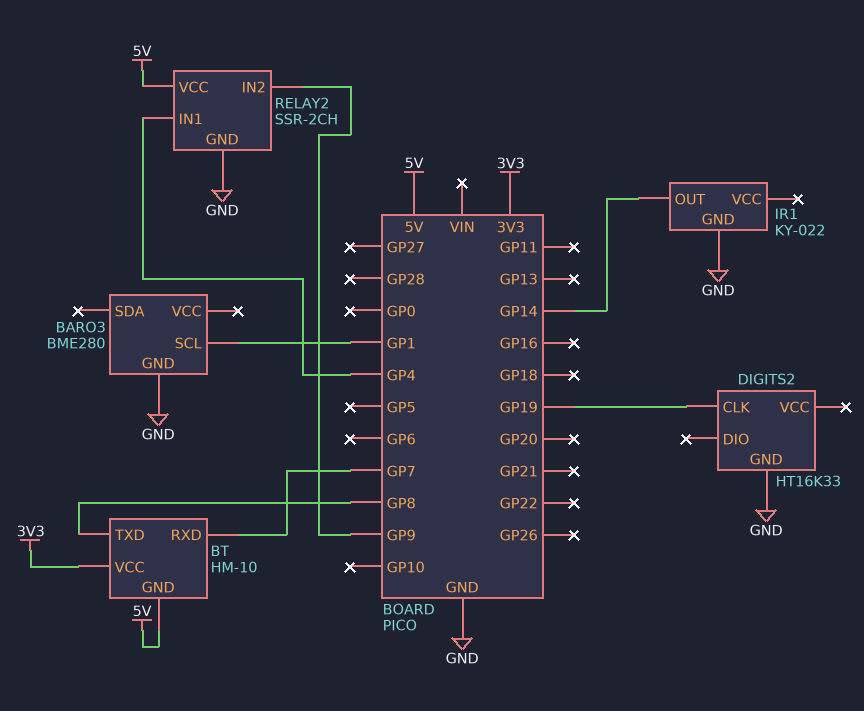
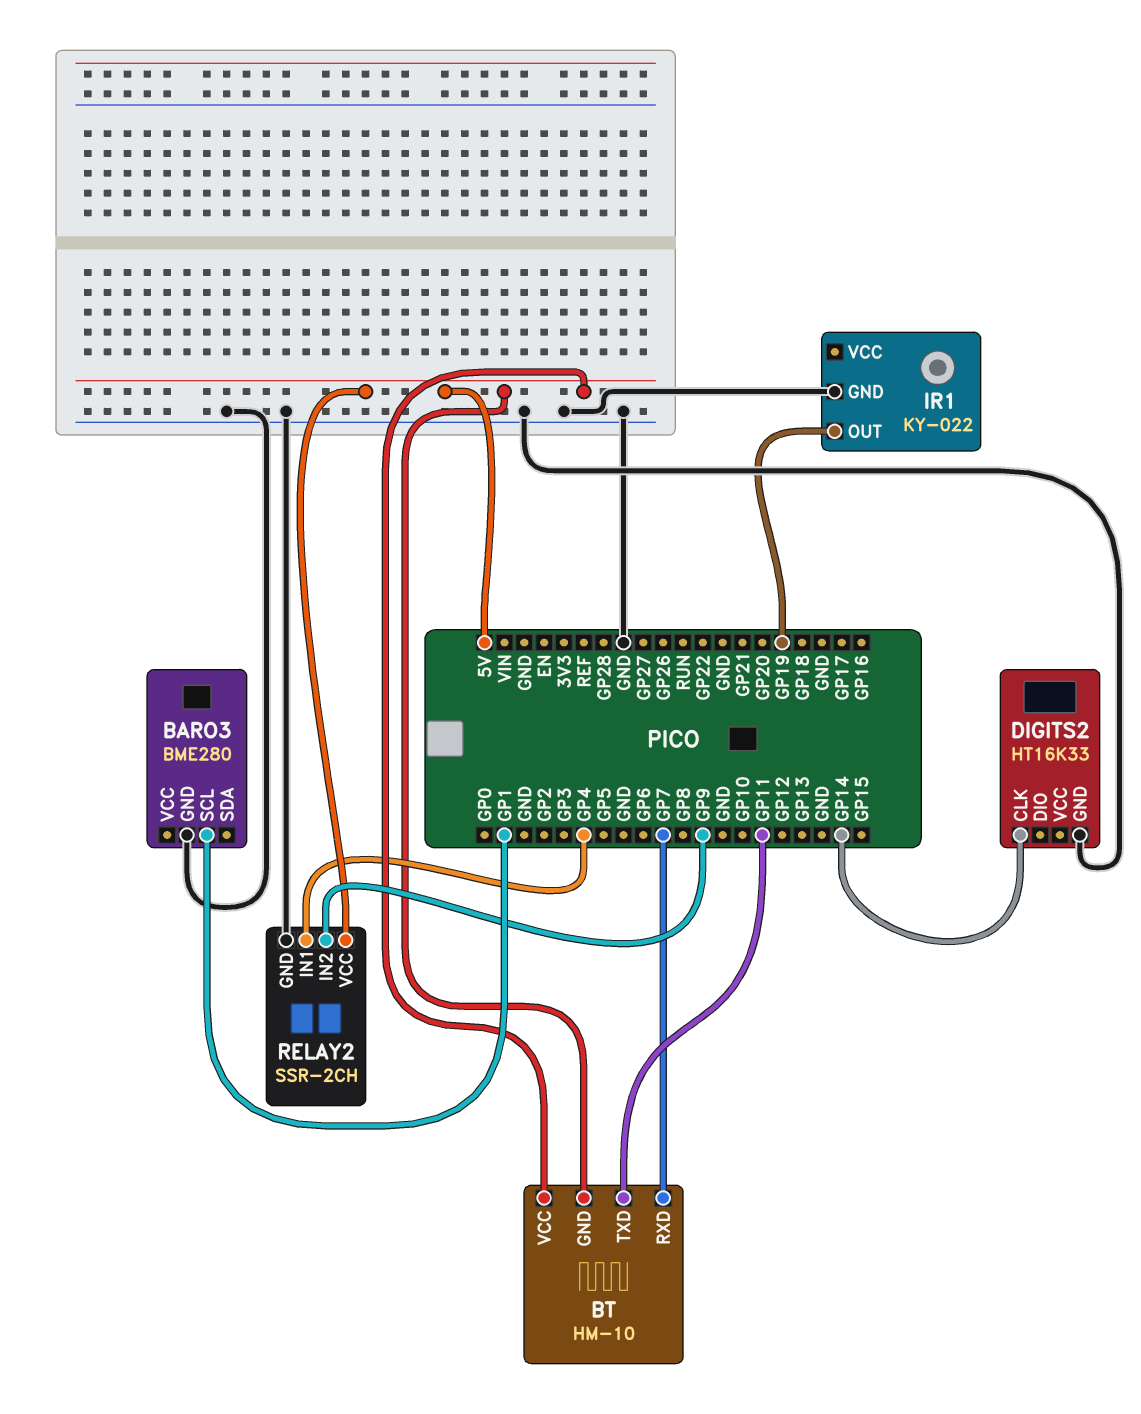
BT pin TXD: GP8 -> GP11
BT pin VCC: 3V3 -> 5V
DIGITS2 pin CLK: GP19 -> GP14
IR1 pin OUT: GP14 -> GP19

